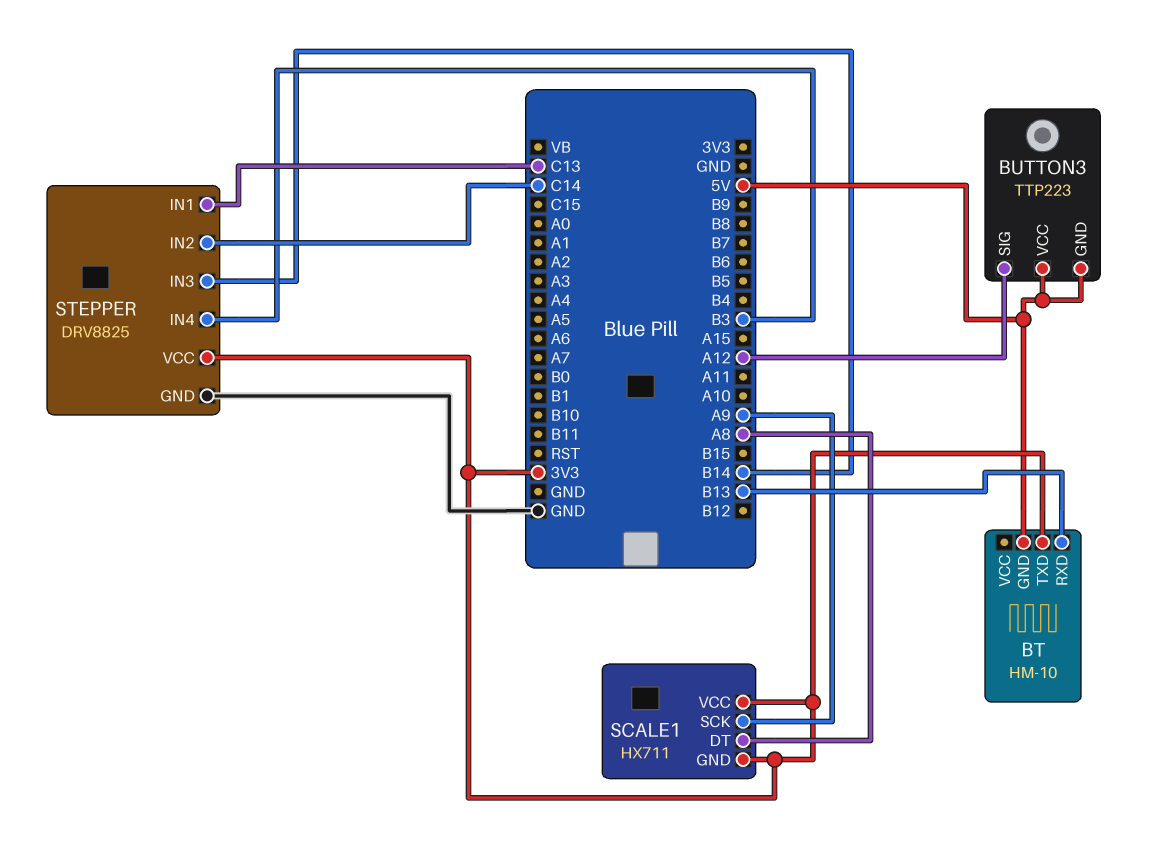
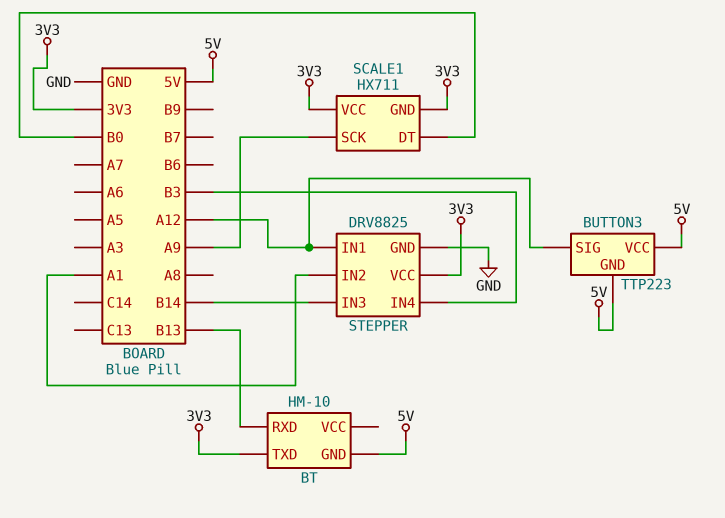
SCALE1 pin DT: A8 -> B0
STEPPER pin IN1: C13 -> A12
STEPPER pin IN2: C14 -> A1

